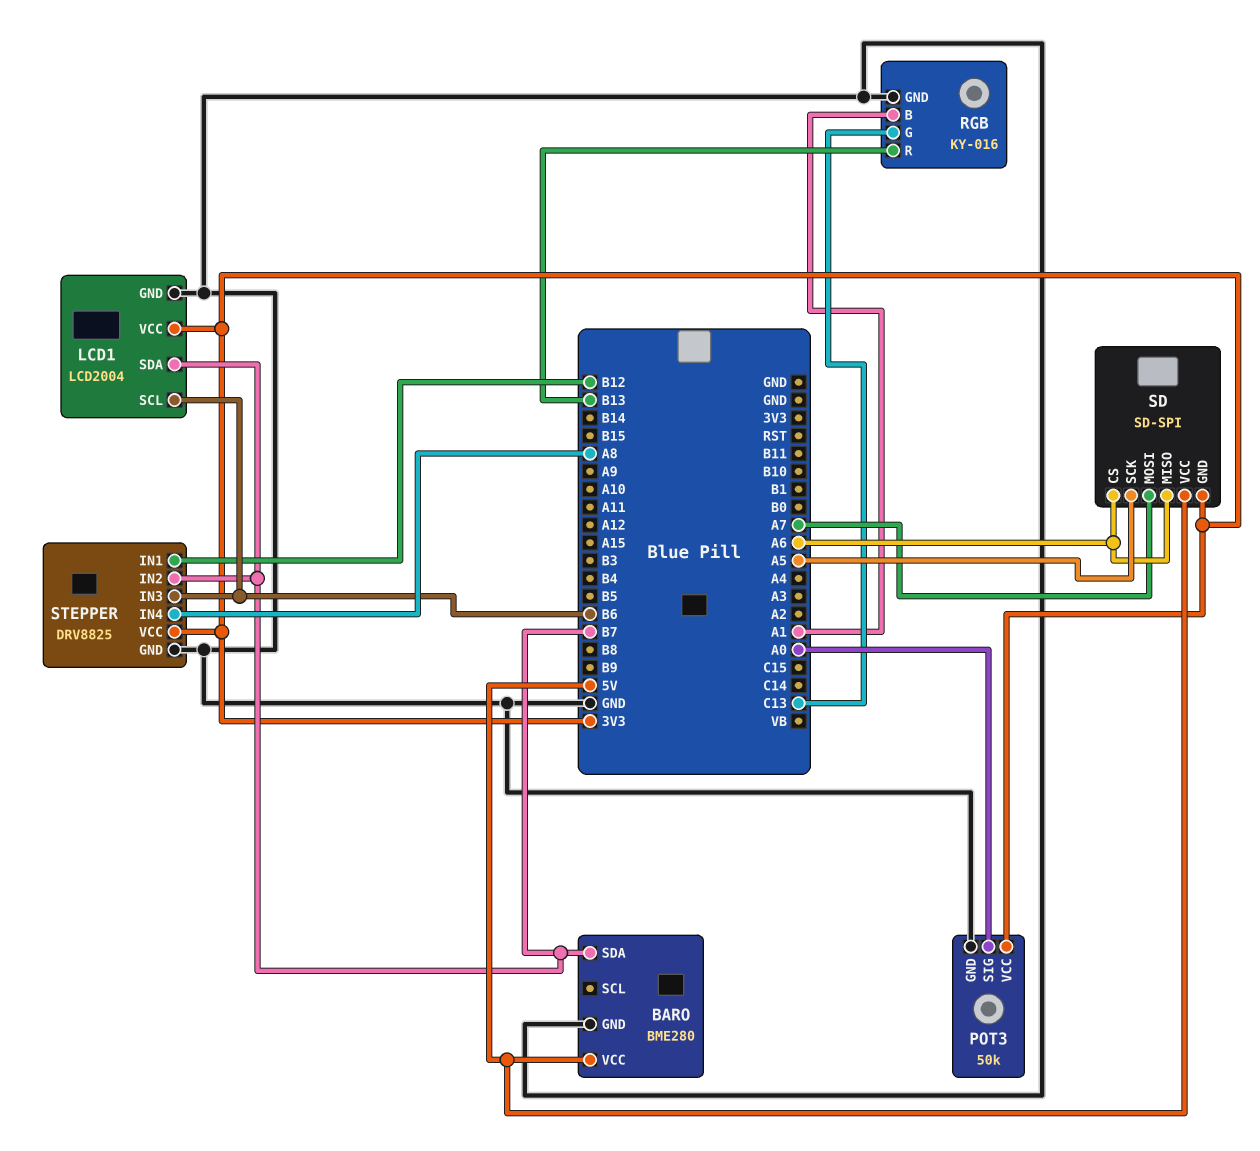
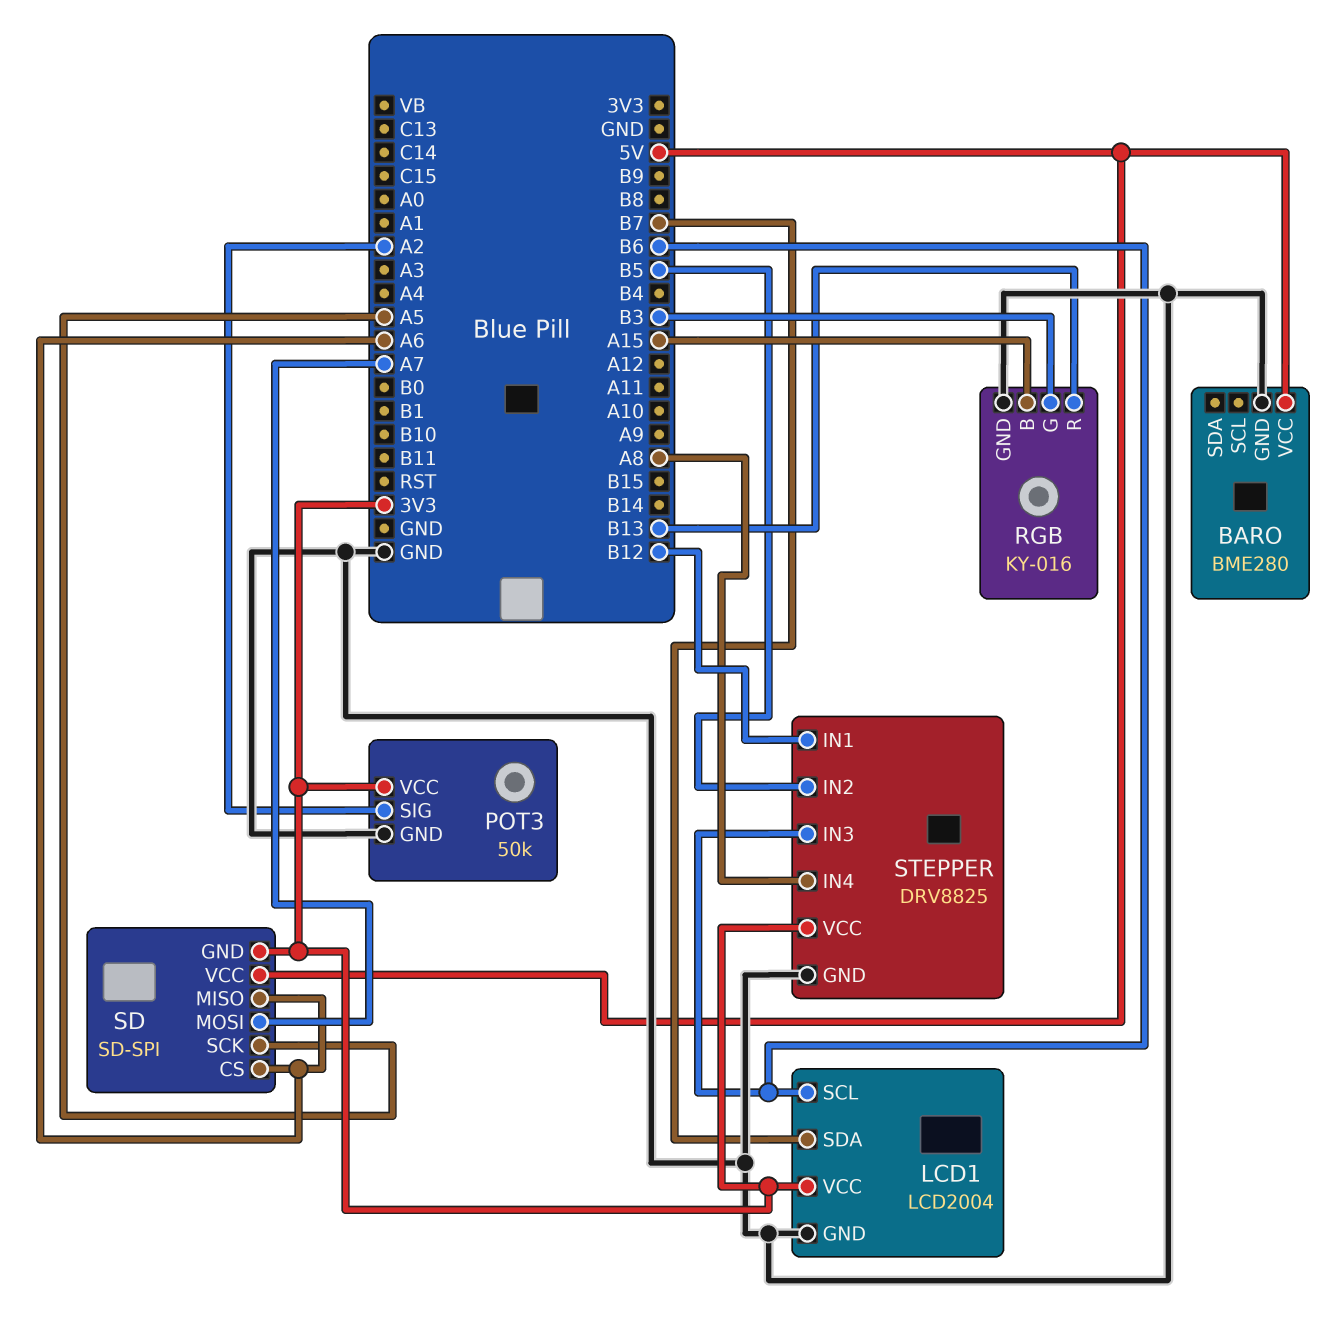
BARO pin SDA: B7 -> none
POT3 pin SIG: A0 -> A2
RGB pin B: A1 -> A15
RGB pin G: C13 -> B3
STEPPER pin IN2: B7 -> B5

